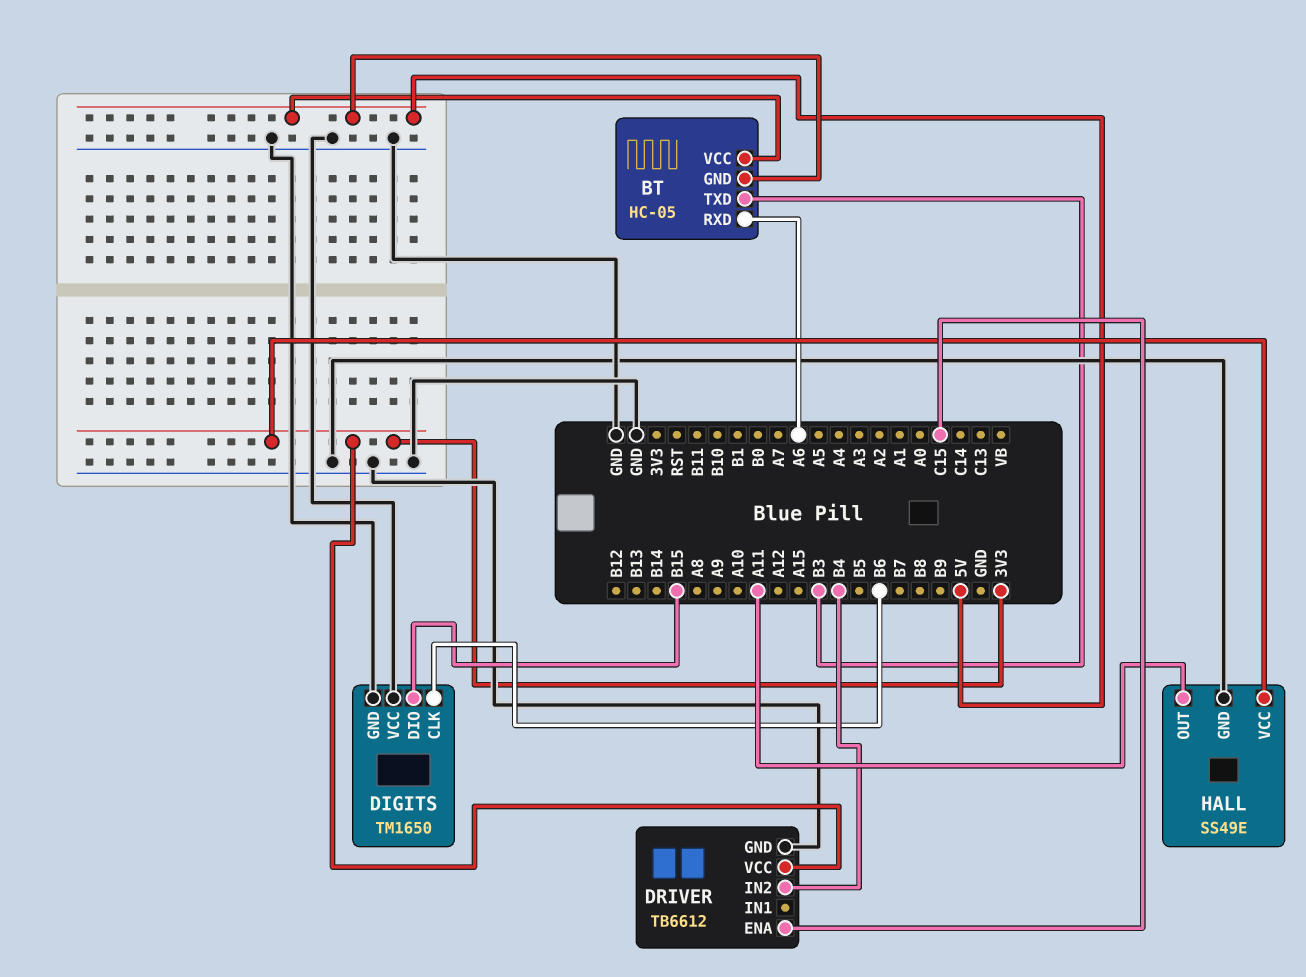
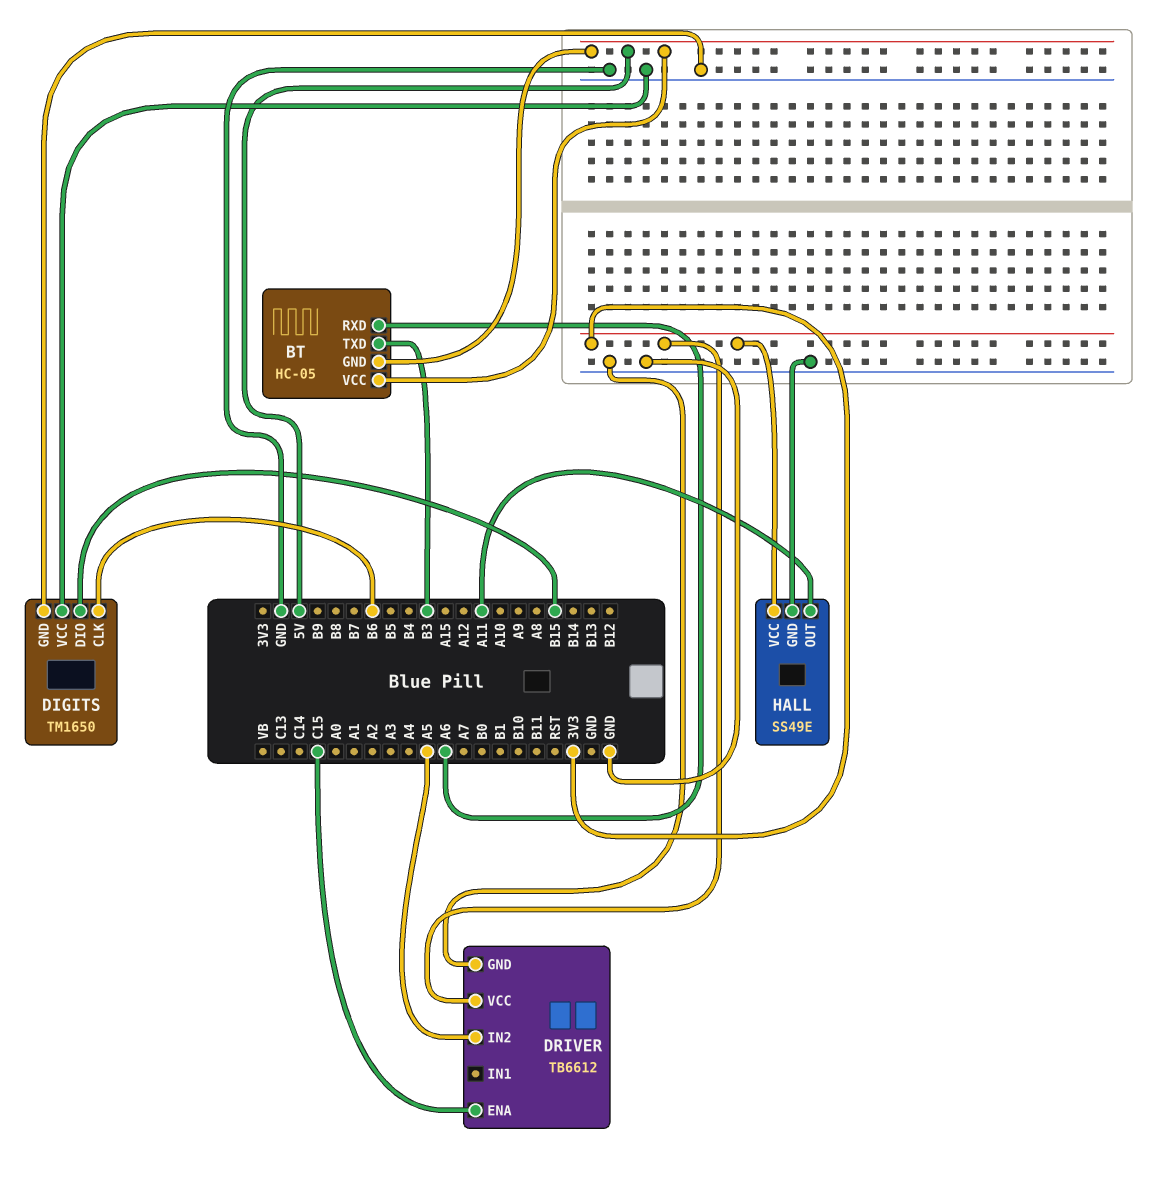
DRIVER pin IN2: B4 -> A5

